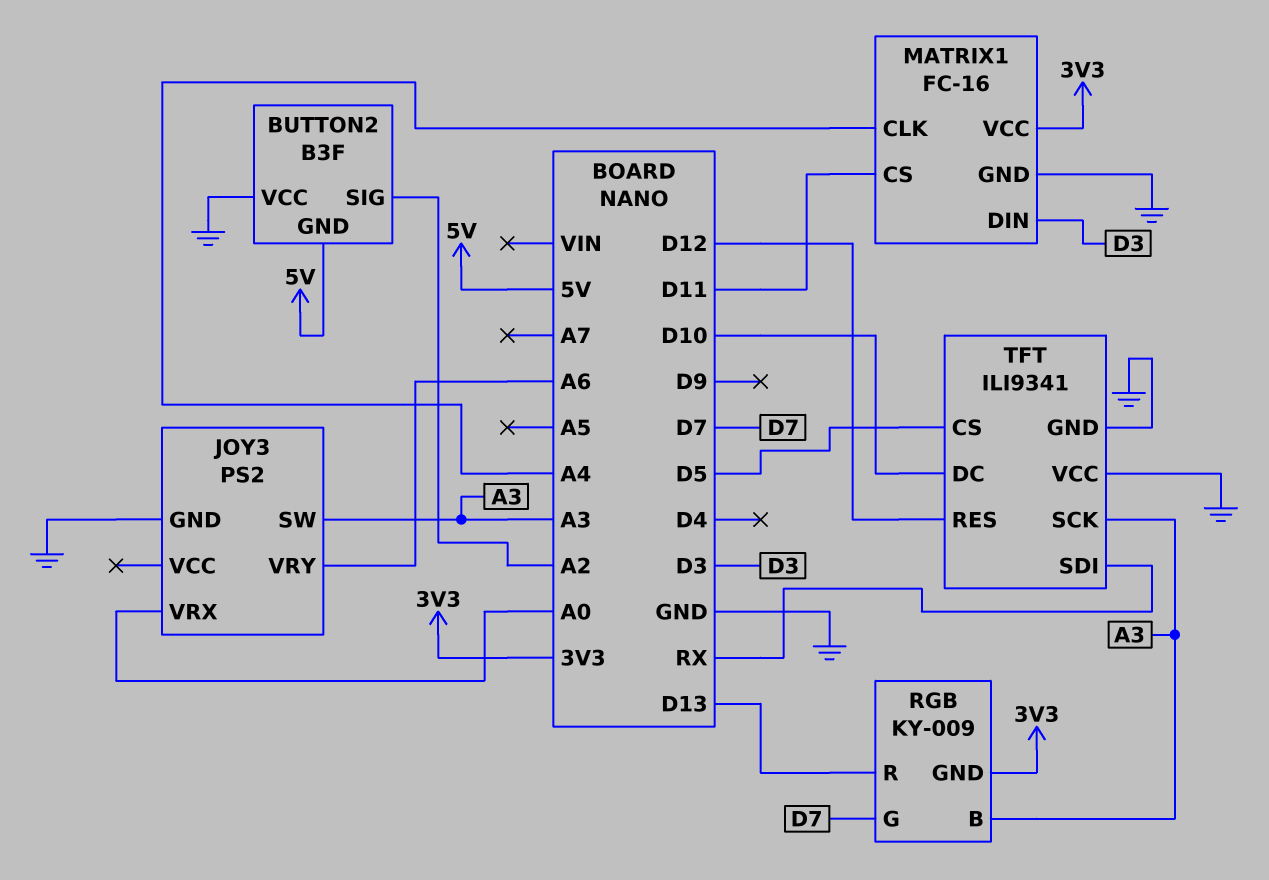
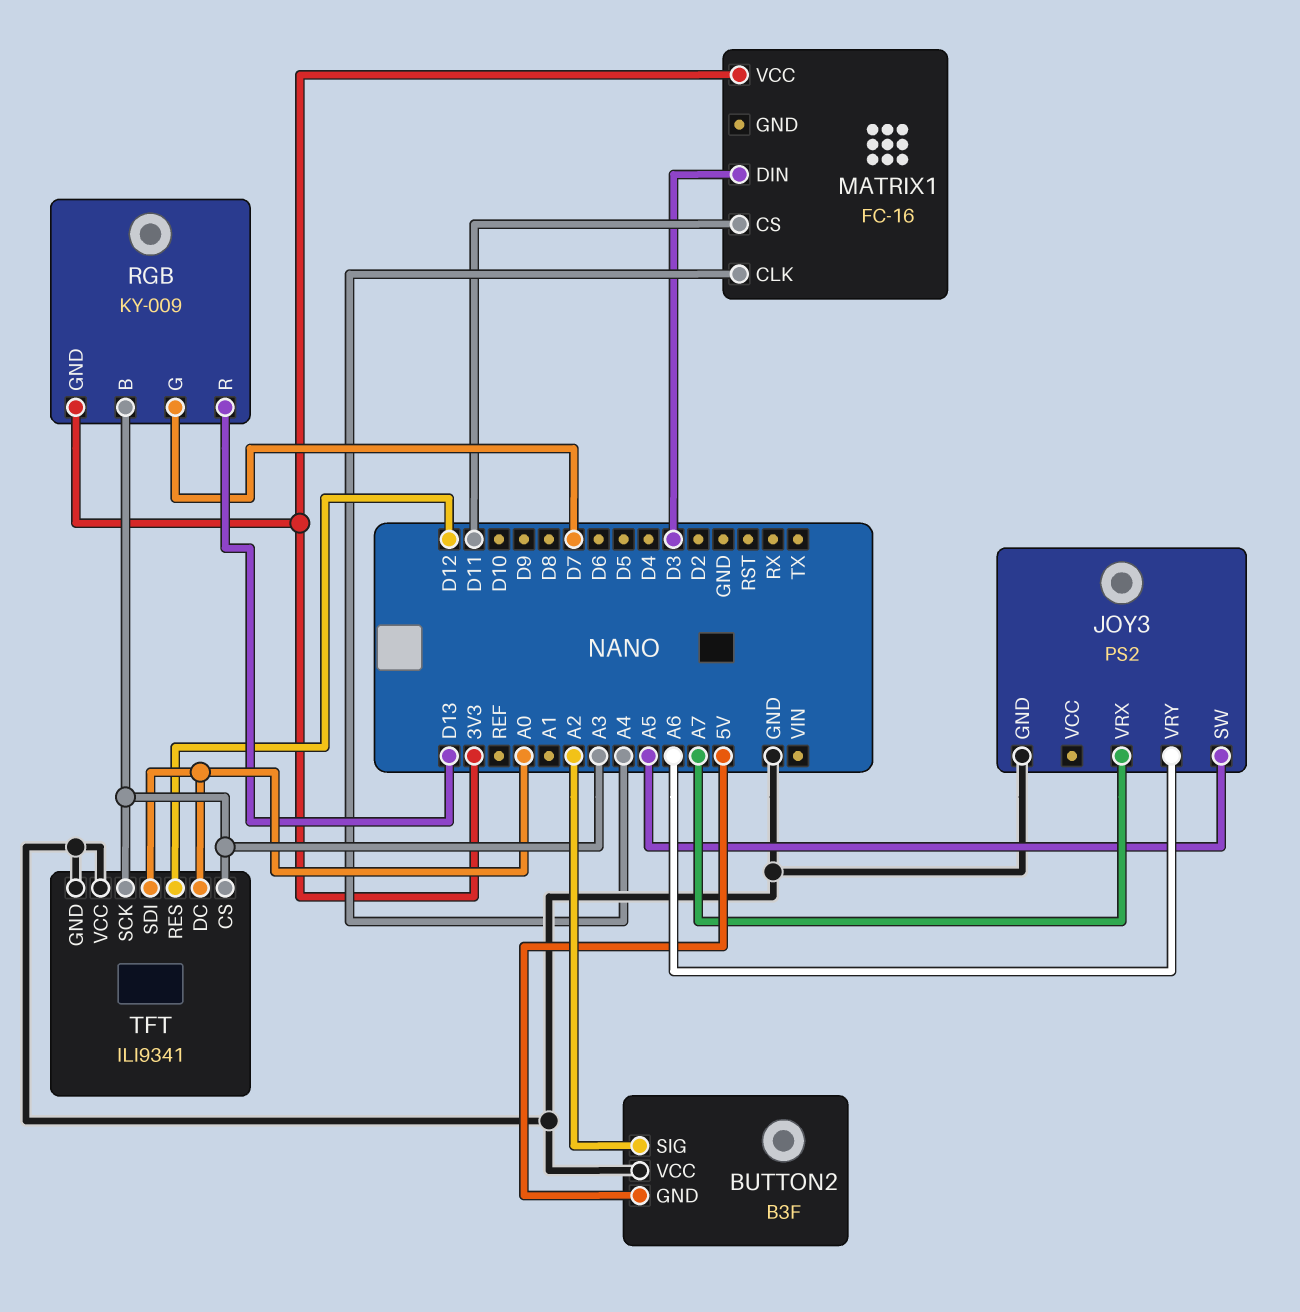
JOY3 pin SW: A3 -> A5
JOY3 pin VRX: A0 -> A7
MATRIX1 pin GND: GND -> none
TFT pin CS: D5 -> A3
TFT pin DC: D10 -> A0
TFT pin SDI: RX -> A0

